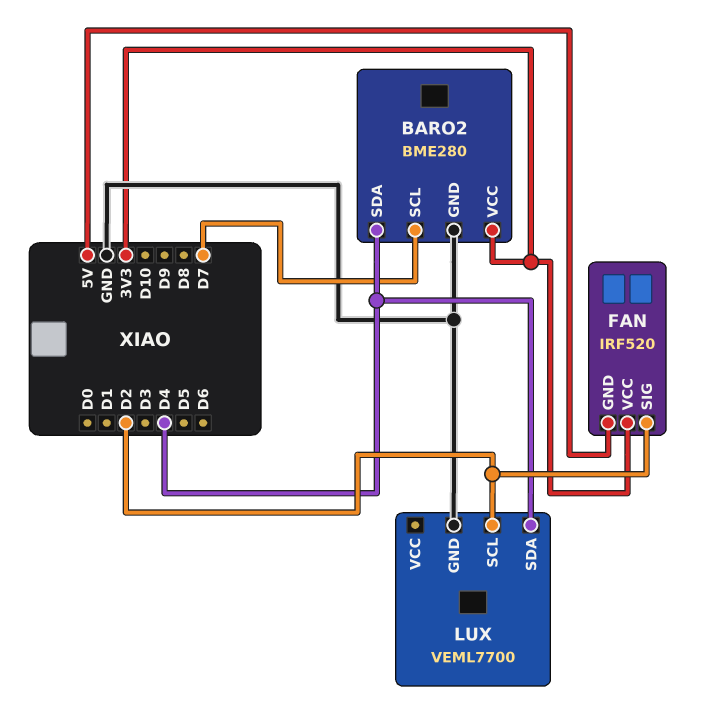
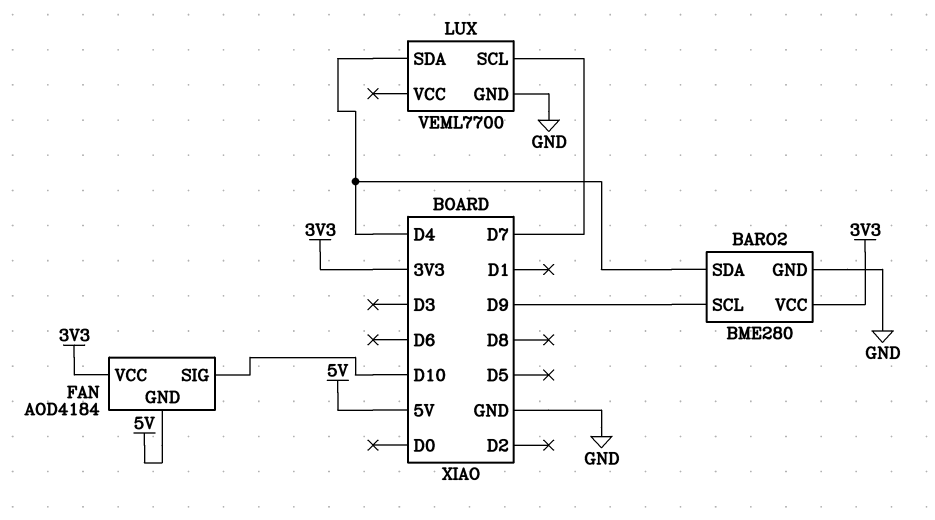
BARO2 pin SCL: D7 -> D9
FAN: IRF520 -> AOD4184
FAN pin SIG: D2 -> D10
LUX pin SCL: D2 -> D7

